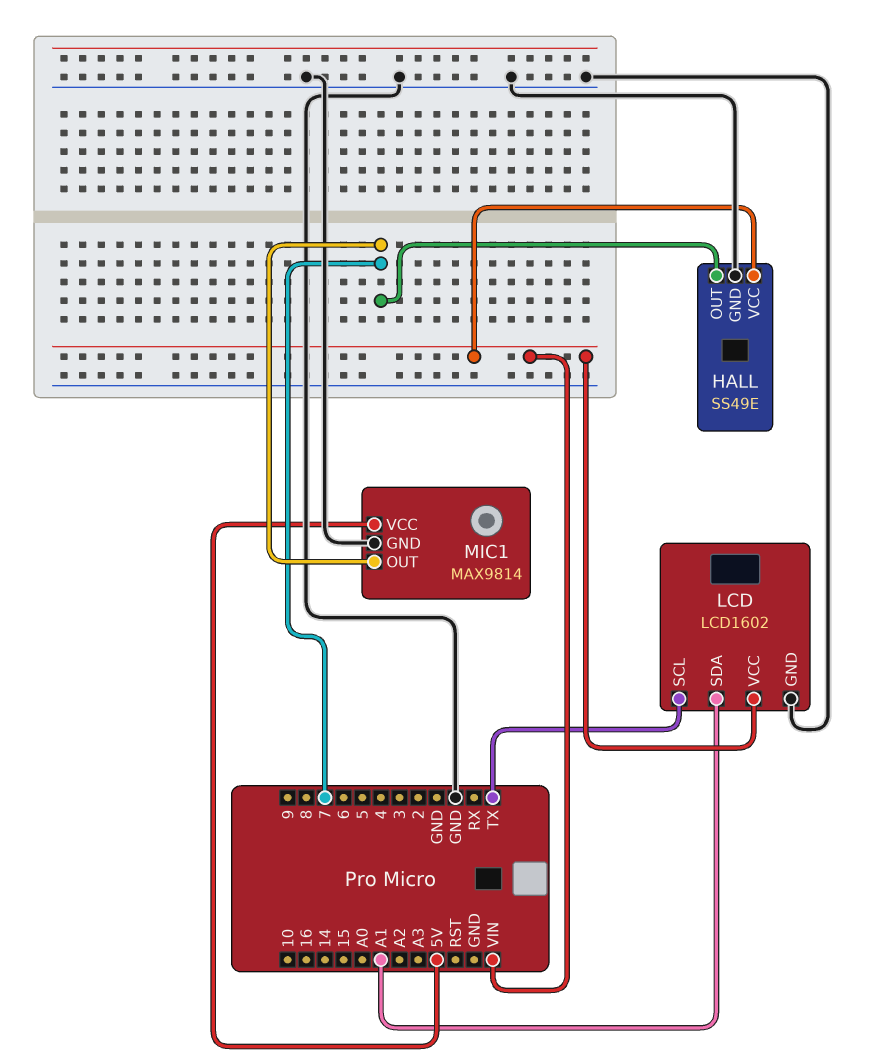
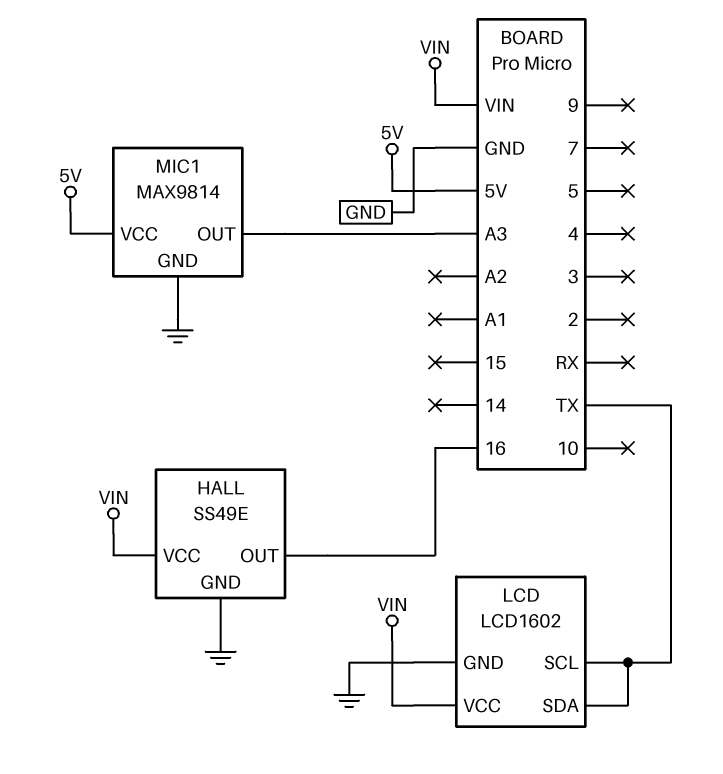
HALL pin OUT: 7 -> 16
LCD pin SDA: A1 -> TX
MIC1 pin OUT: 7 -> A3

